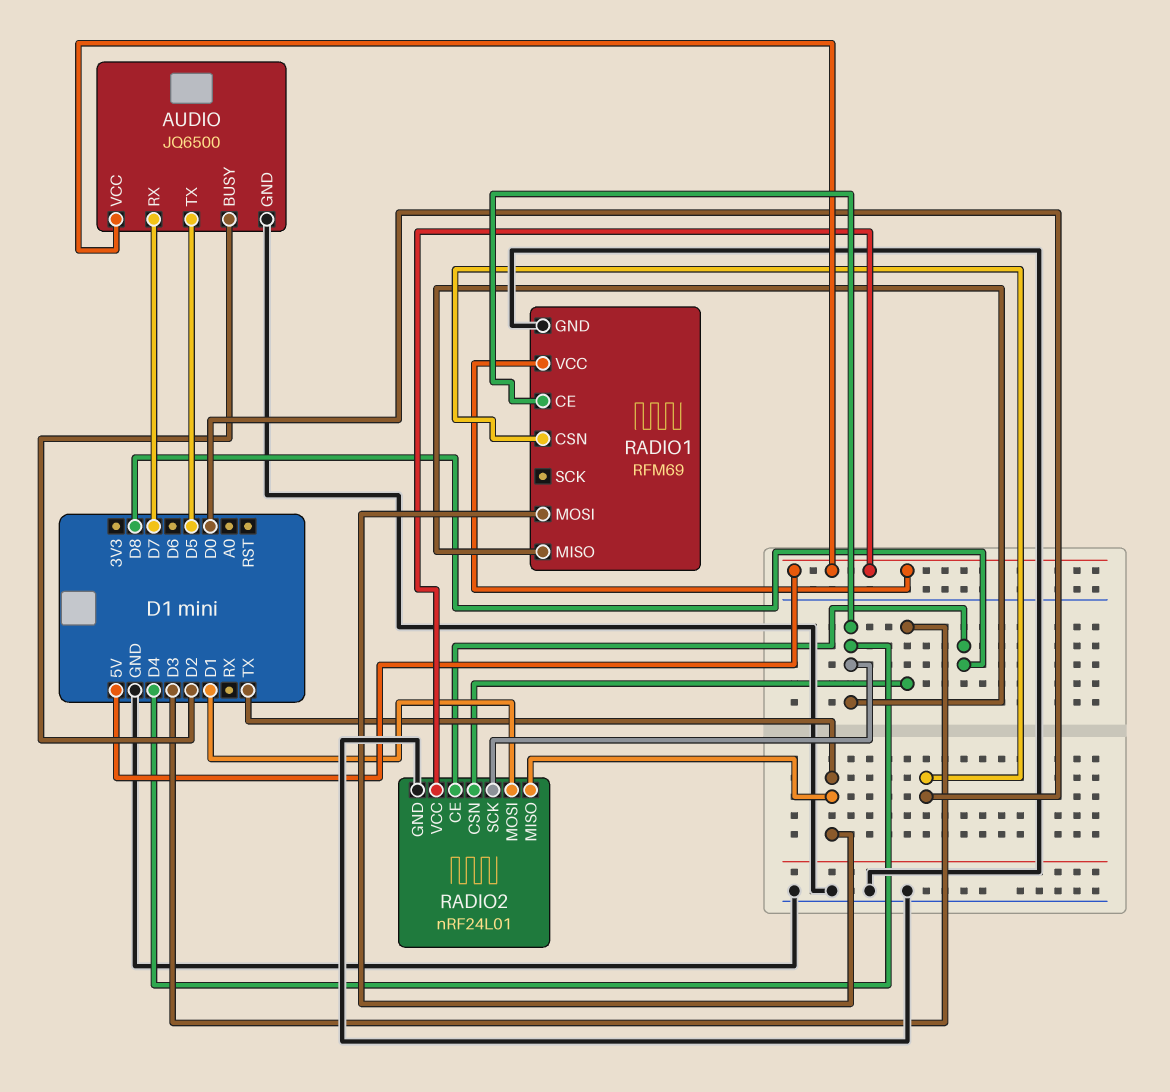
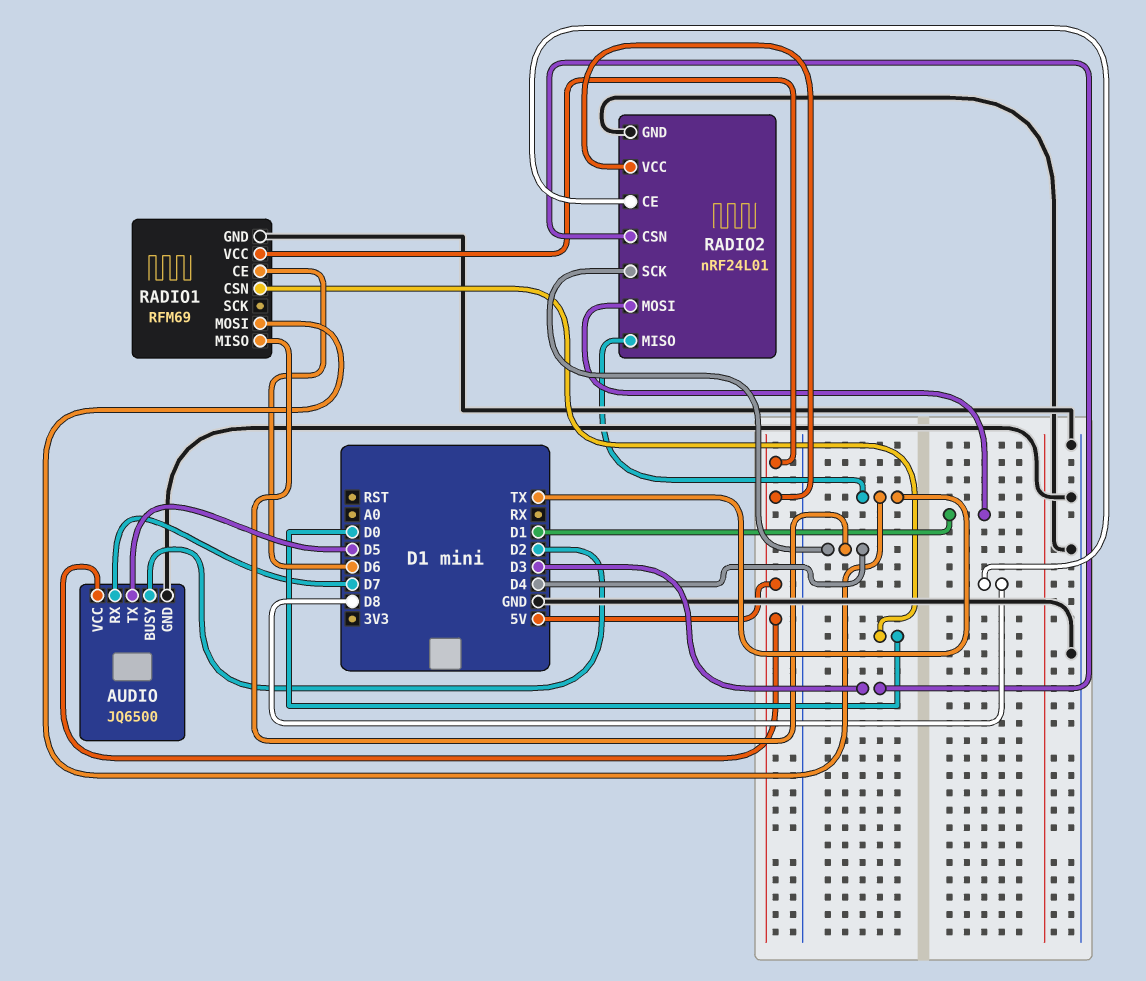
RADIO1 pin CE: D4 -> D6

